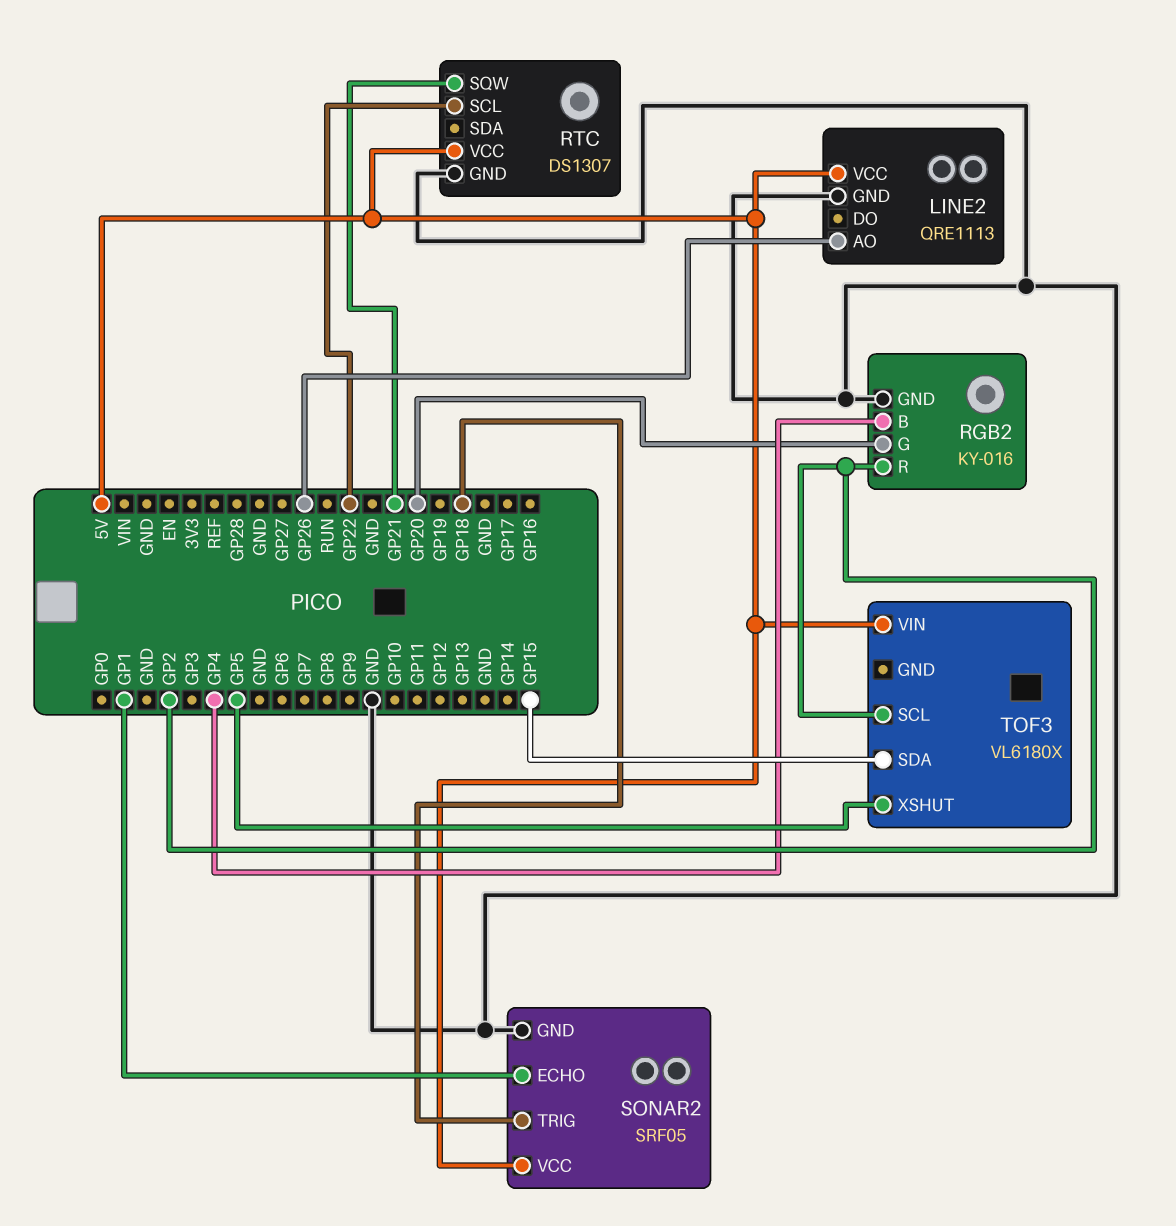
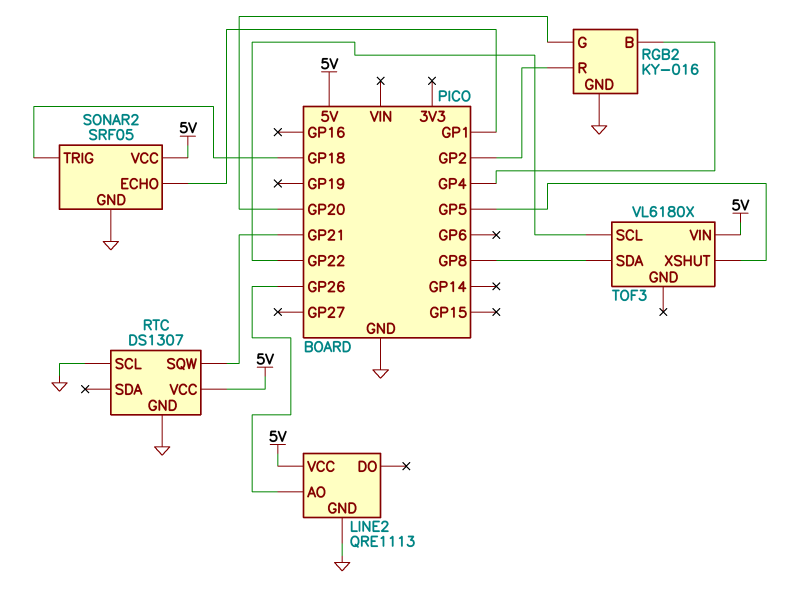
RTC pin SCL: GP22 -> GND
TOF3 pin SCL: GP2 -> GP22
TOF3 pin SDA: GP15 -> GP8

